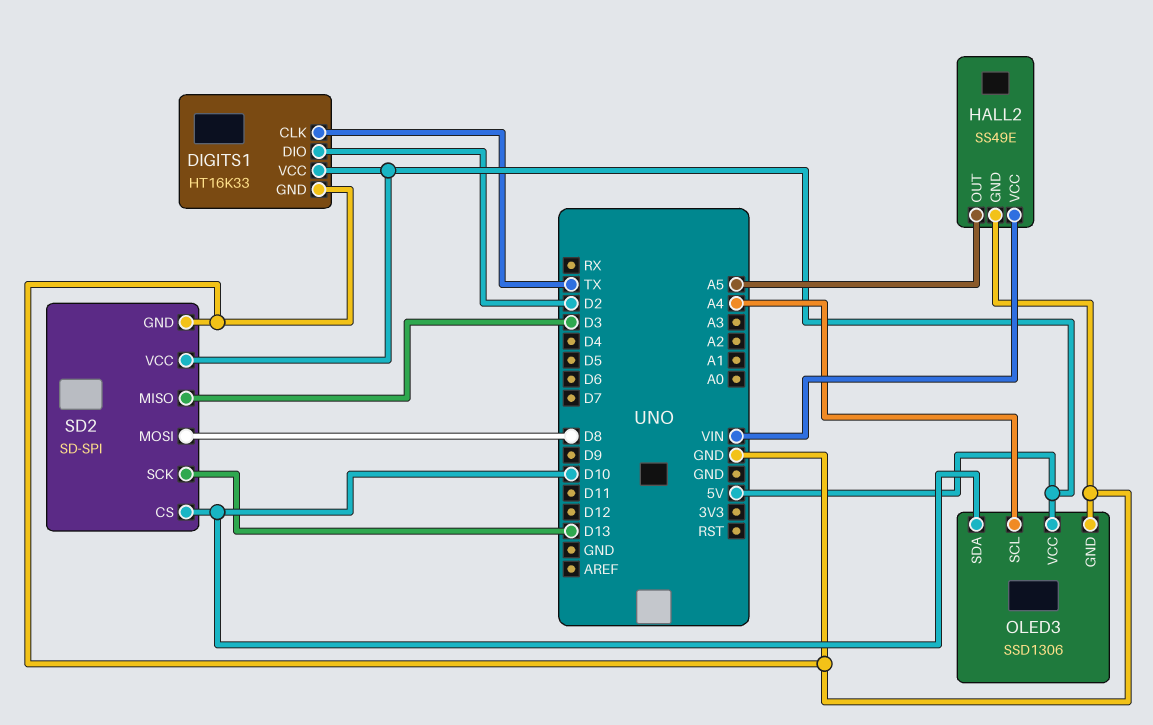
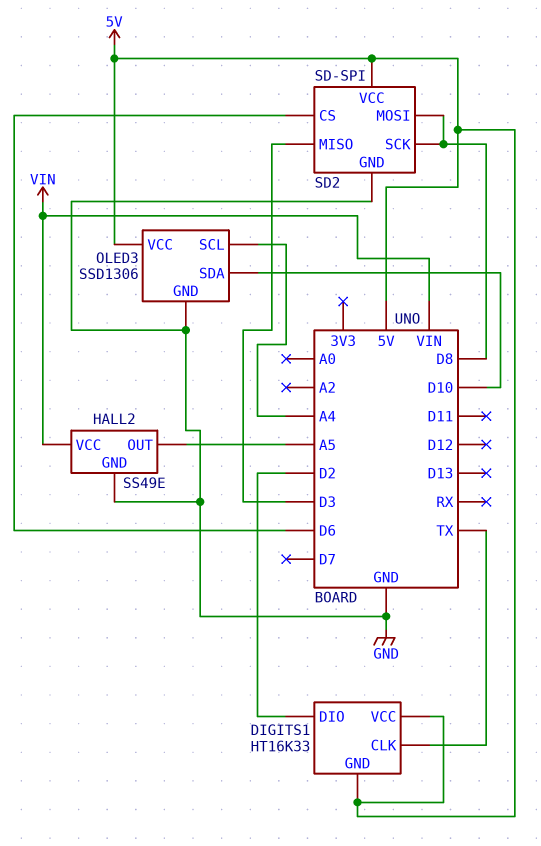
DIGITS1 pin GND: GND -> 5V
SD2 pin CS: D10 -> D6
SD2 pin SCK: D13 -> D8

